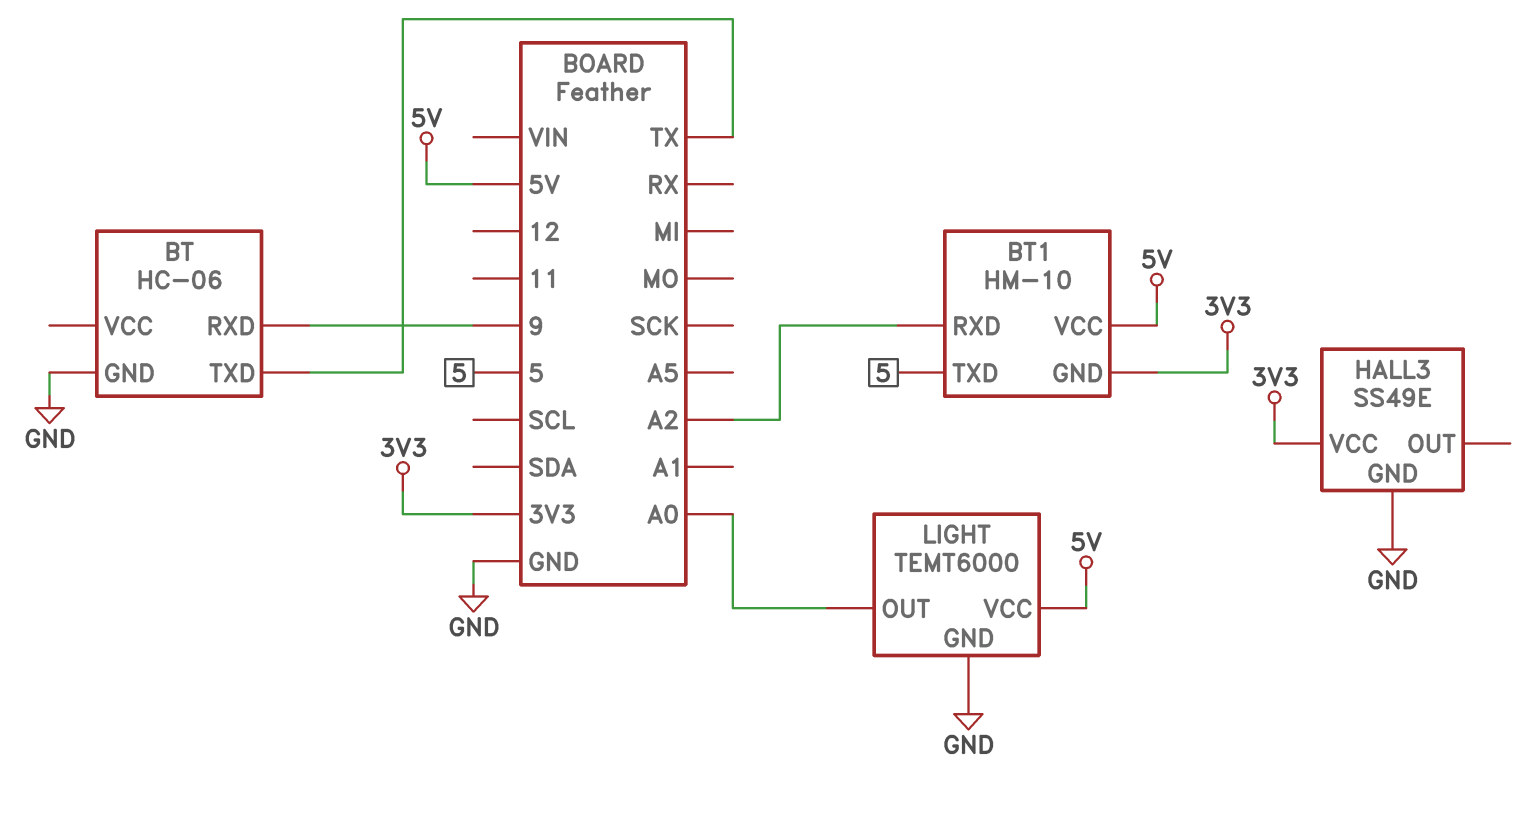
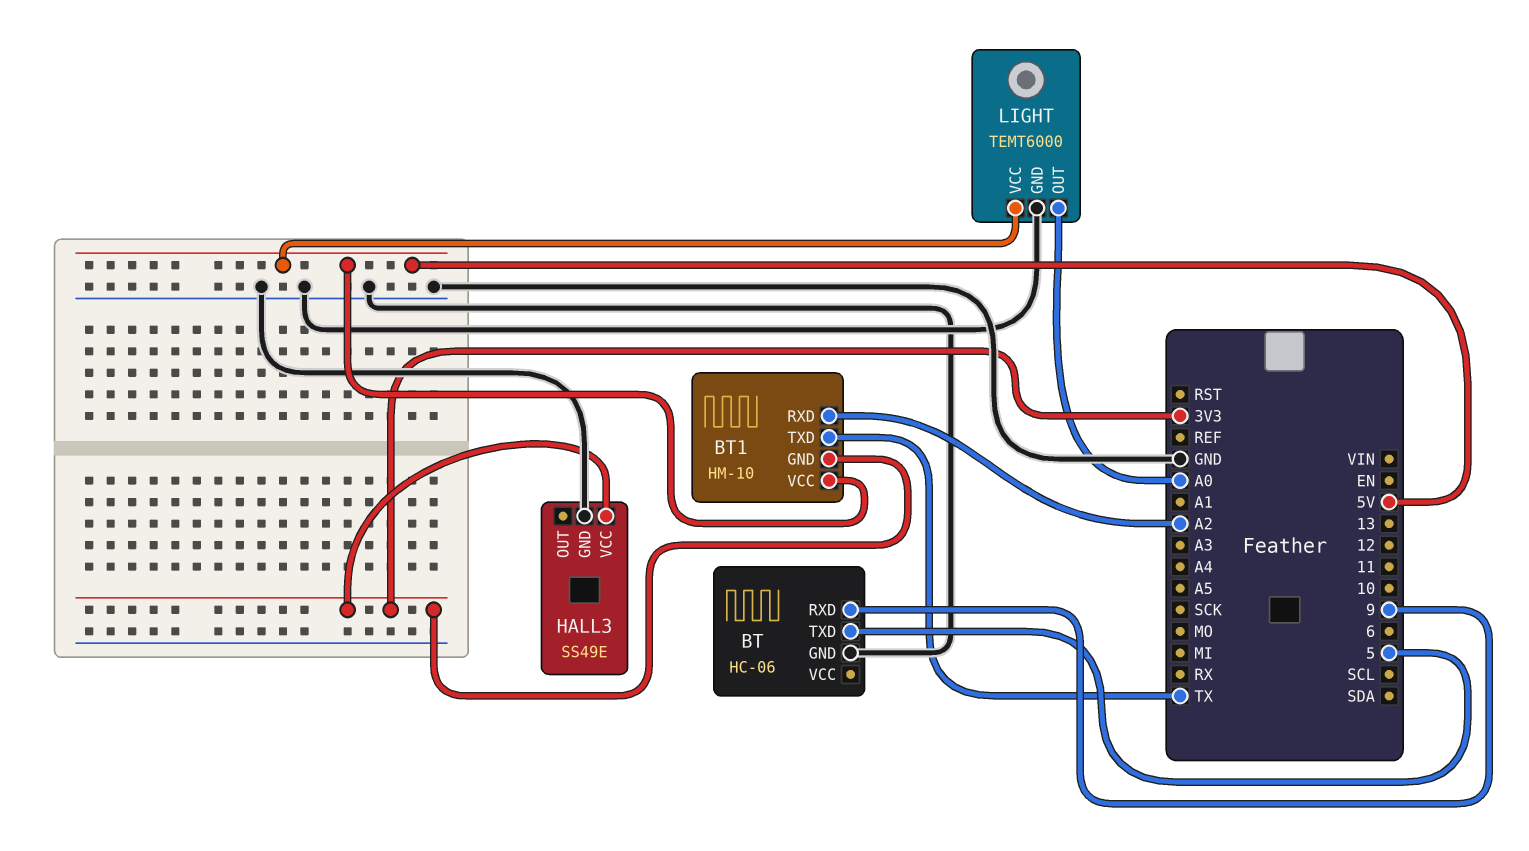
BT pin TXD: TX -> 5
BT1 pin TXD: 5 -> TX

